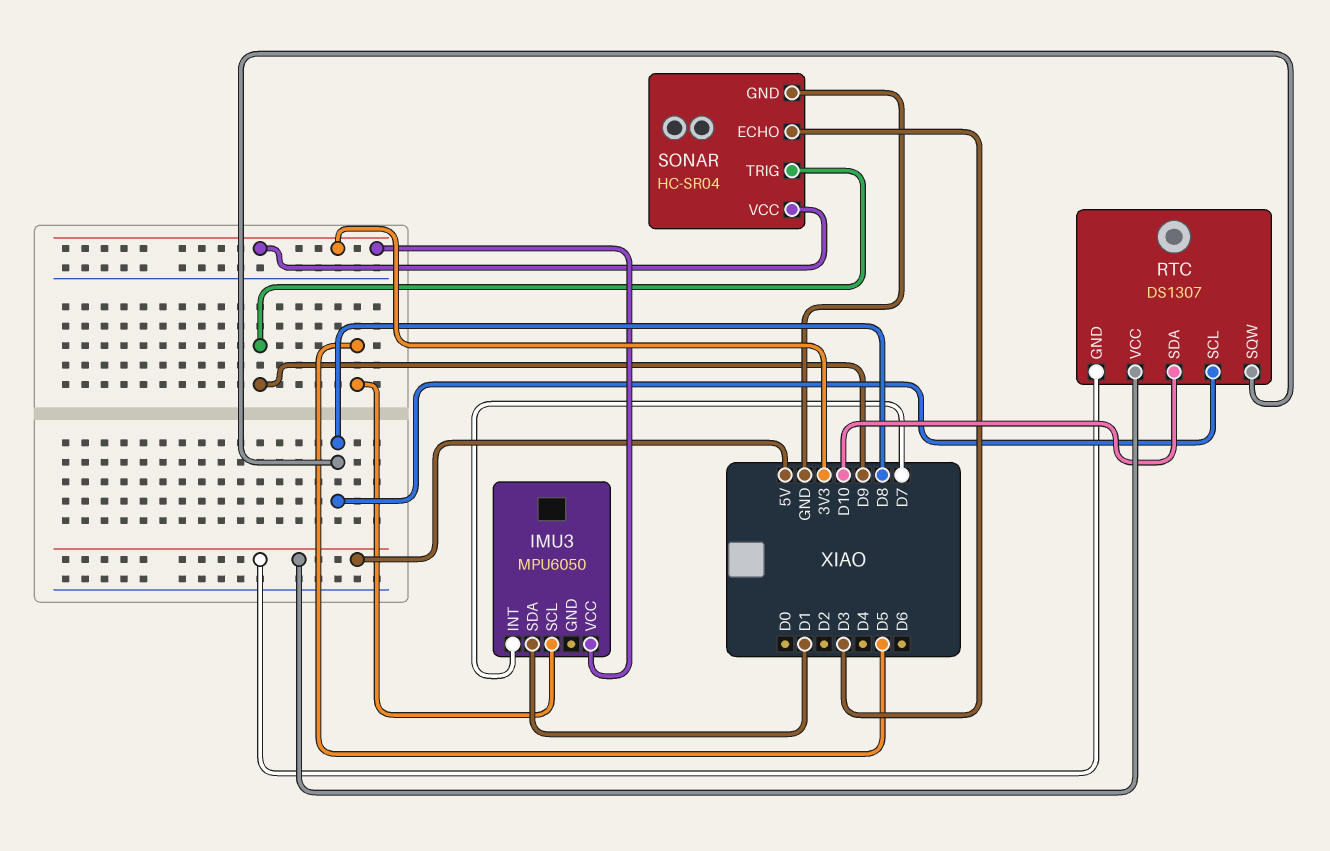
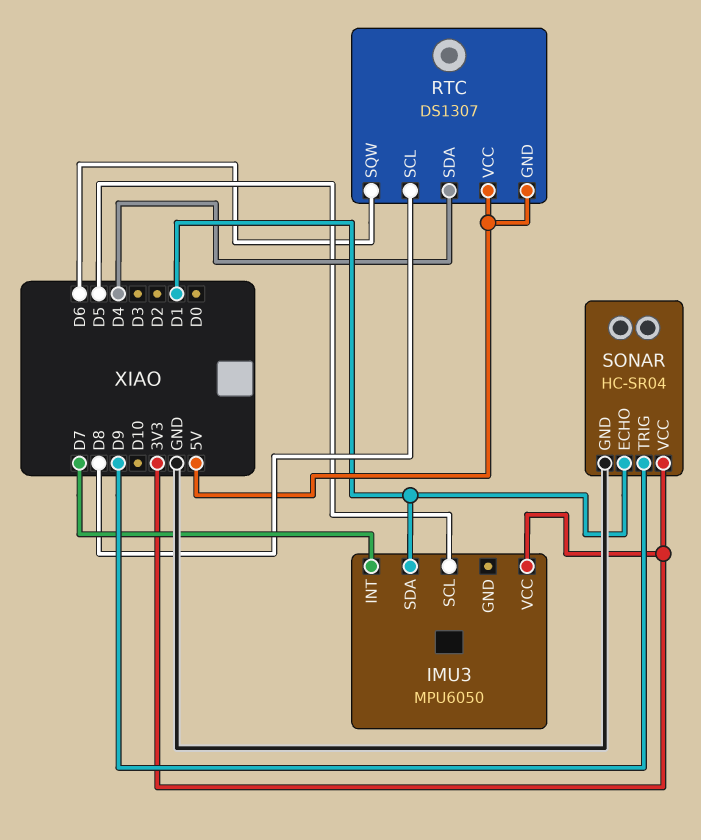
RTC pin SDA: D10 -> D4
RTC pin SQW: D8 -> D6
SONAR pin ECHO: D3 -> D1

